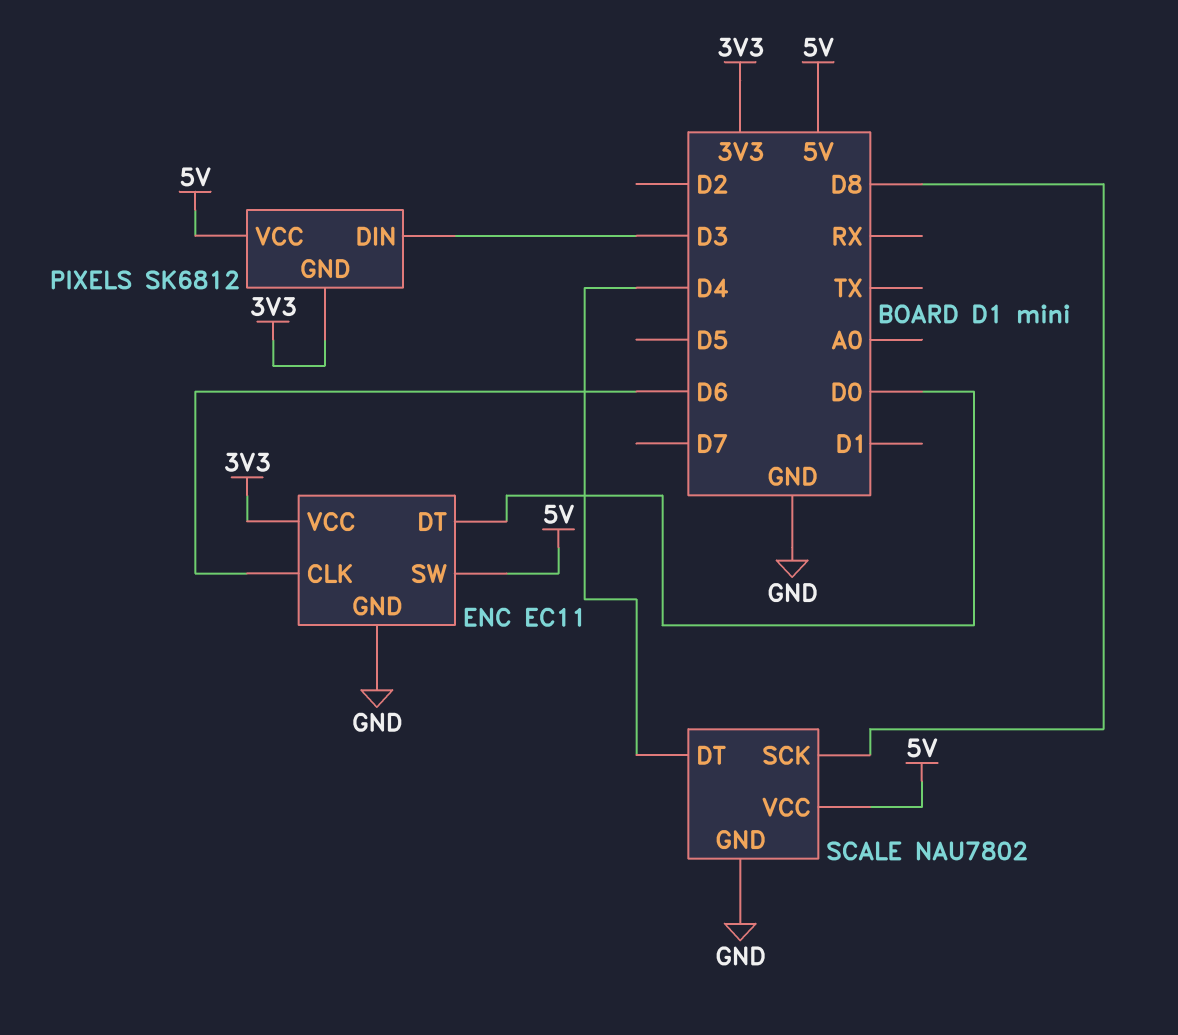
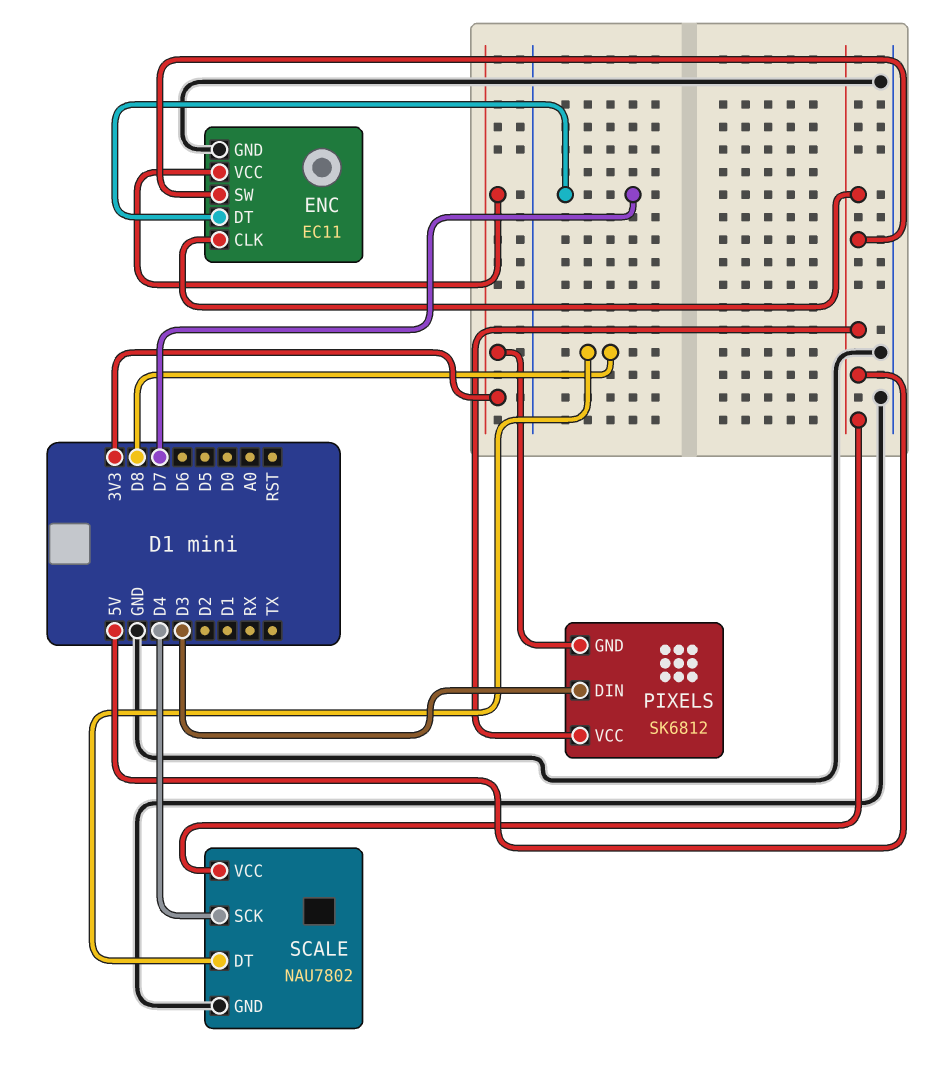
ENC pin CLK: D6 -> 5V
ENC pin DT: D0 -> D7
SCALE pin DT: D4 -> D8
SCALE pin SCK: D8 -> D4

